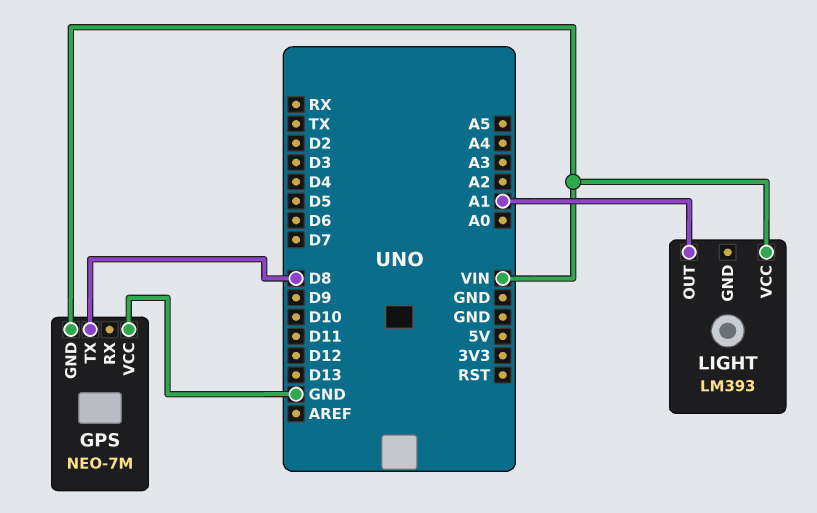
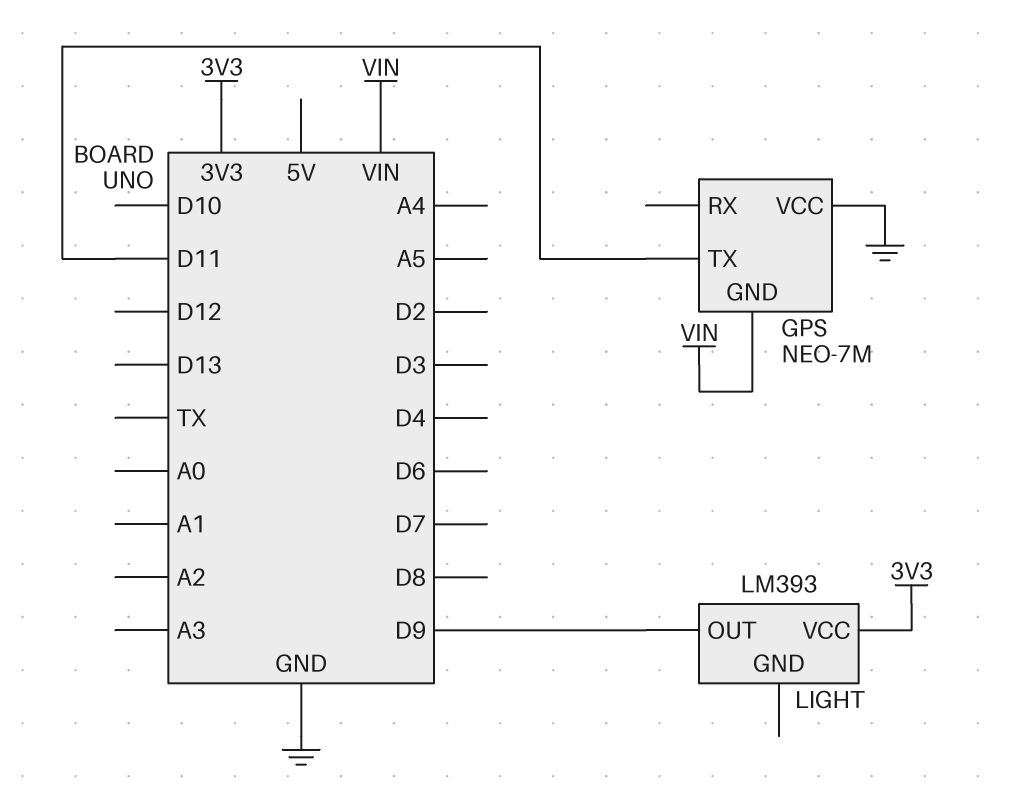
GPS pin TX: D8 -> D11
LIGHT pin OUT: A1 -> D9
LIGHT pin VCC: VIN -> 3V3

